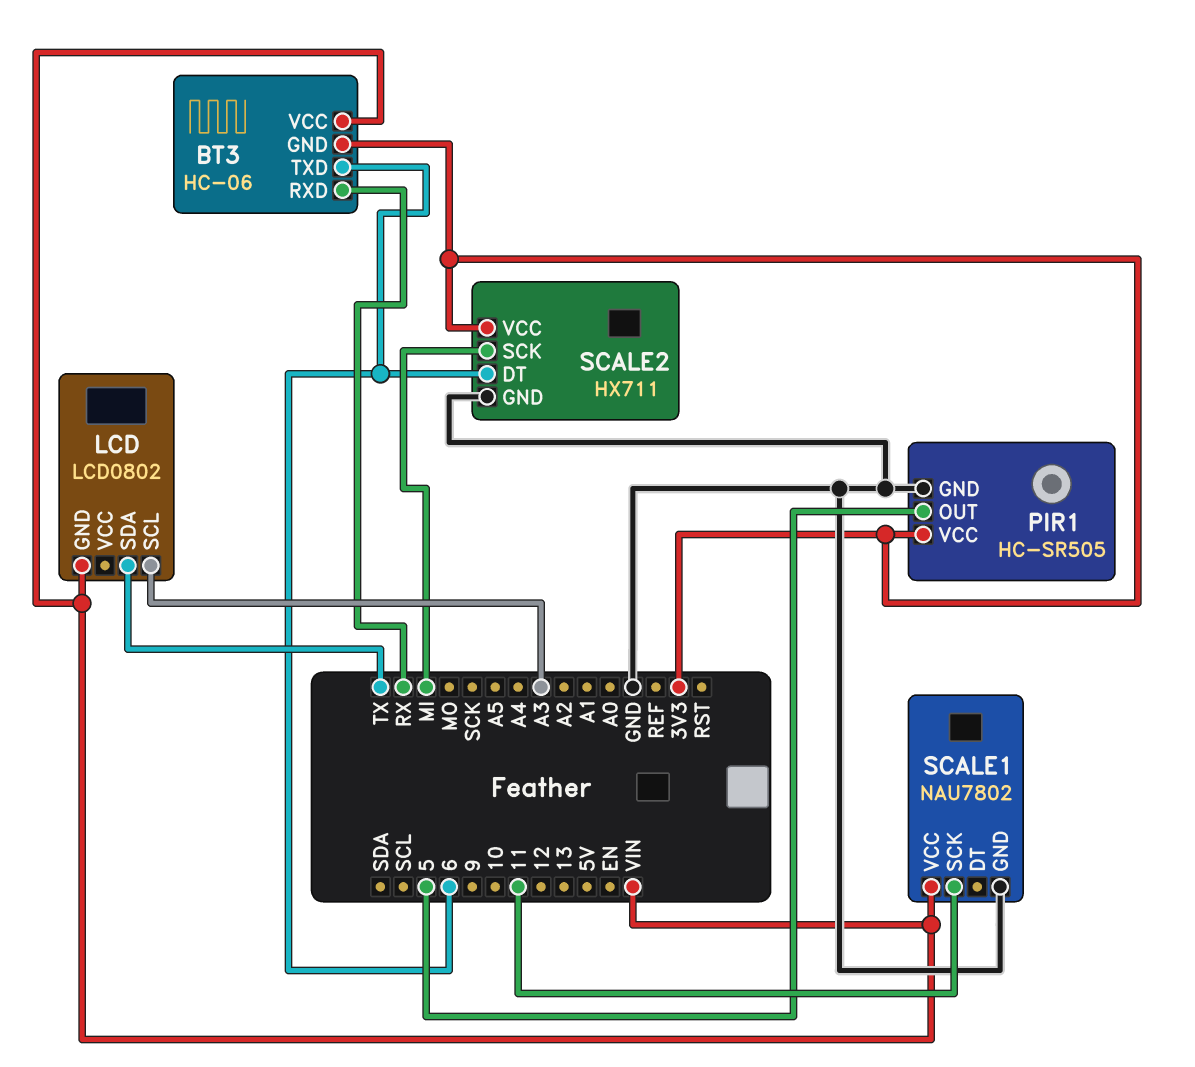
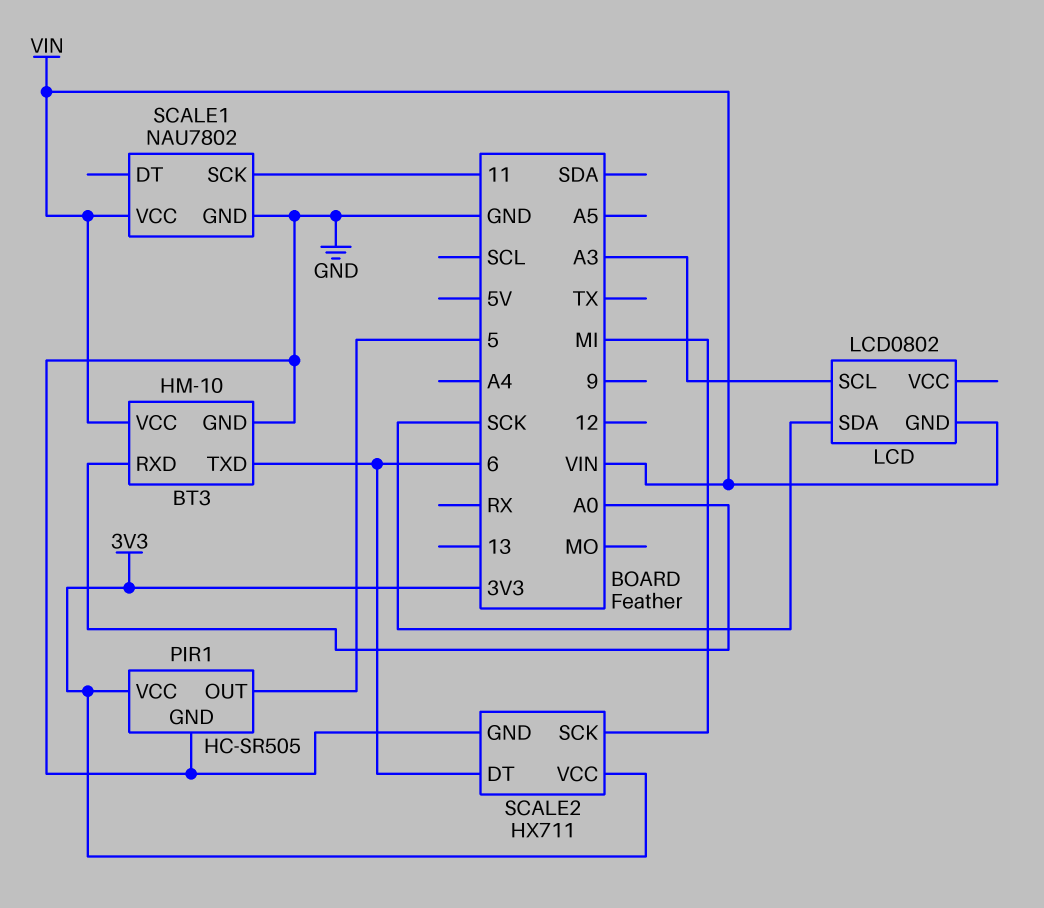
BT3: HC-06 -> HM-10
BT3 pin GND: 3V3 -> GND
BT3 pin RXD: RX -> A0
LCD pin SDA: TX -> SCK

